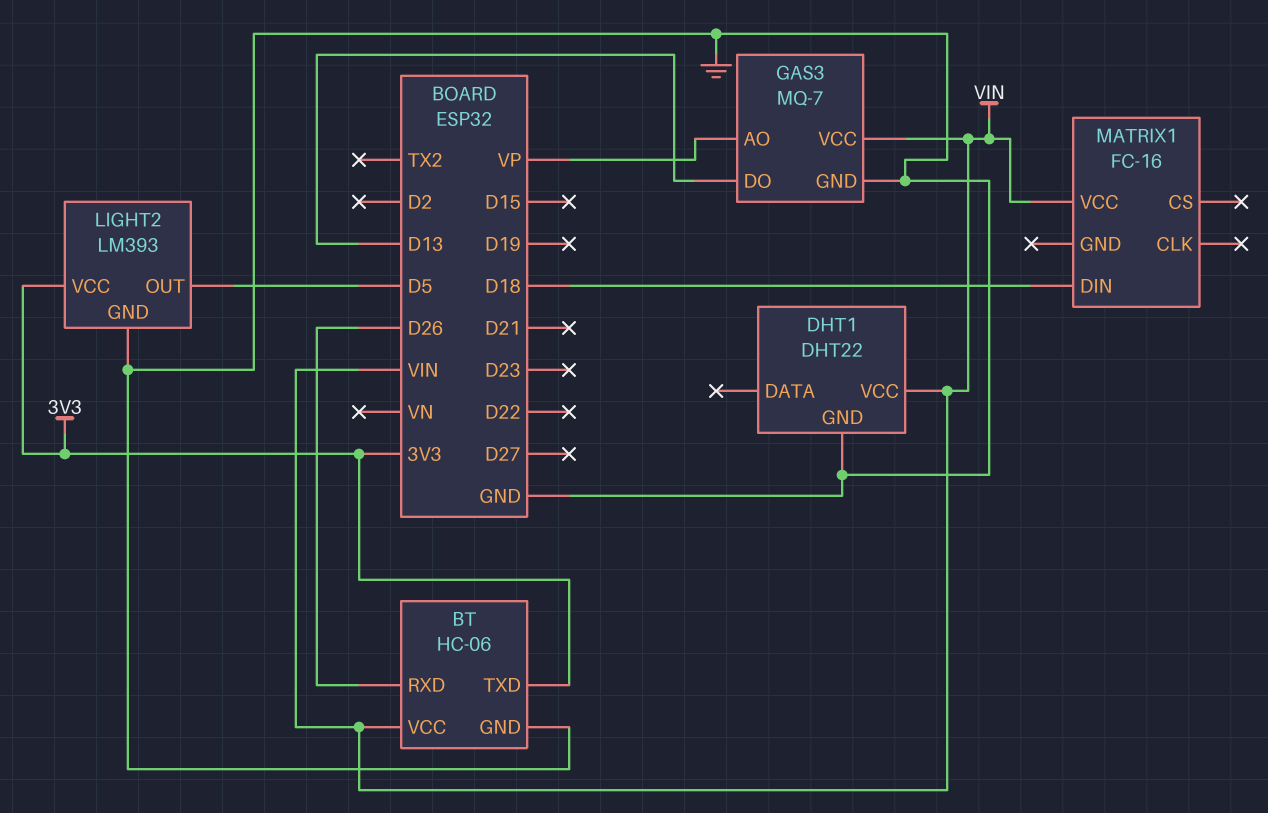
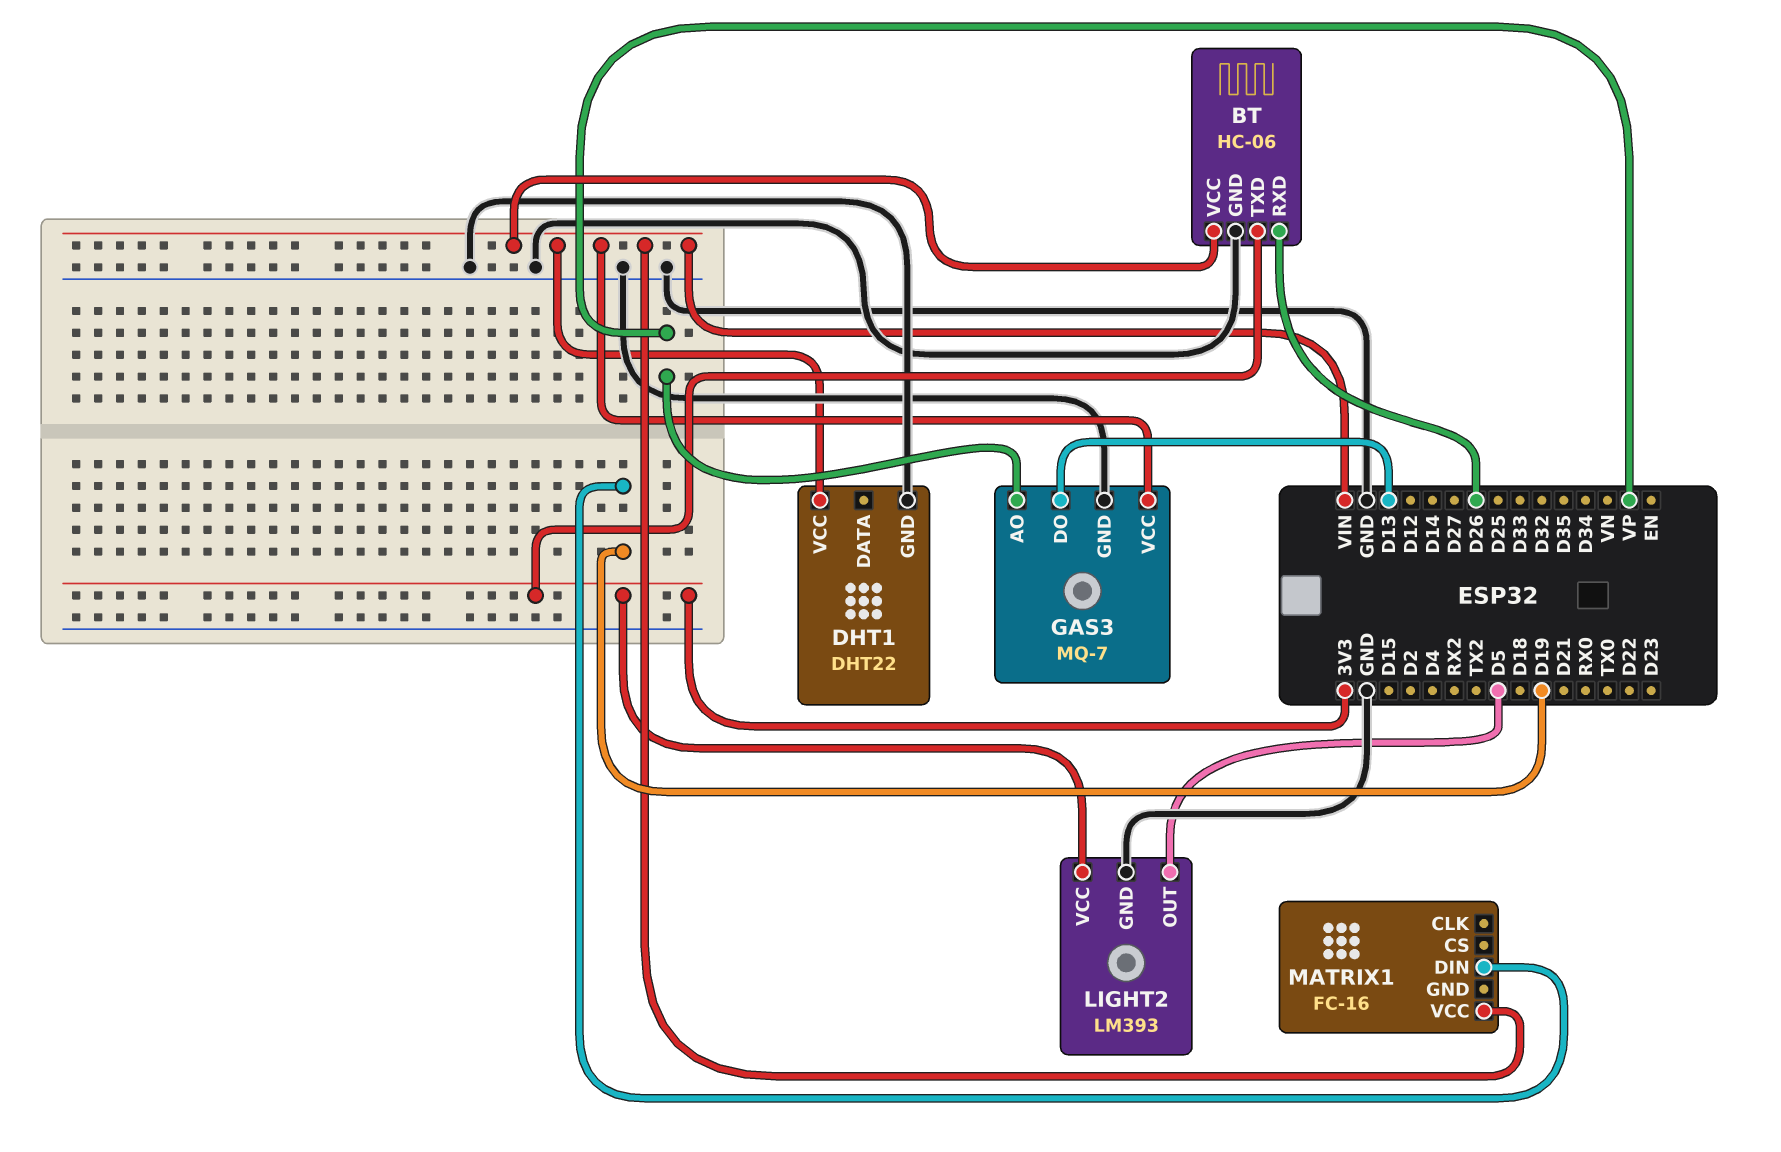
MATRIX1 pin DIN: D18 -> D19

